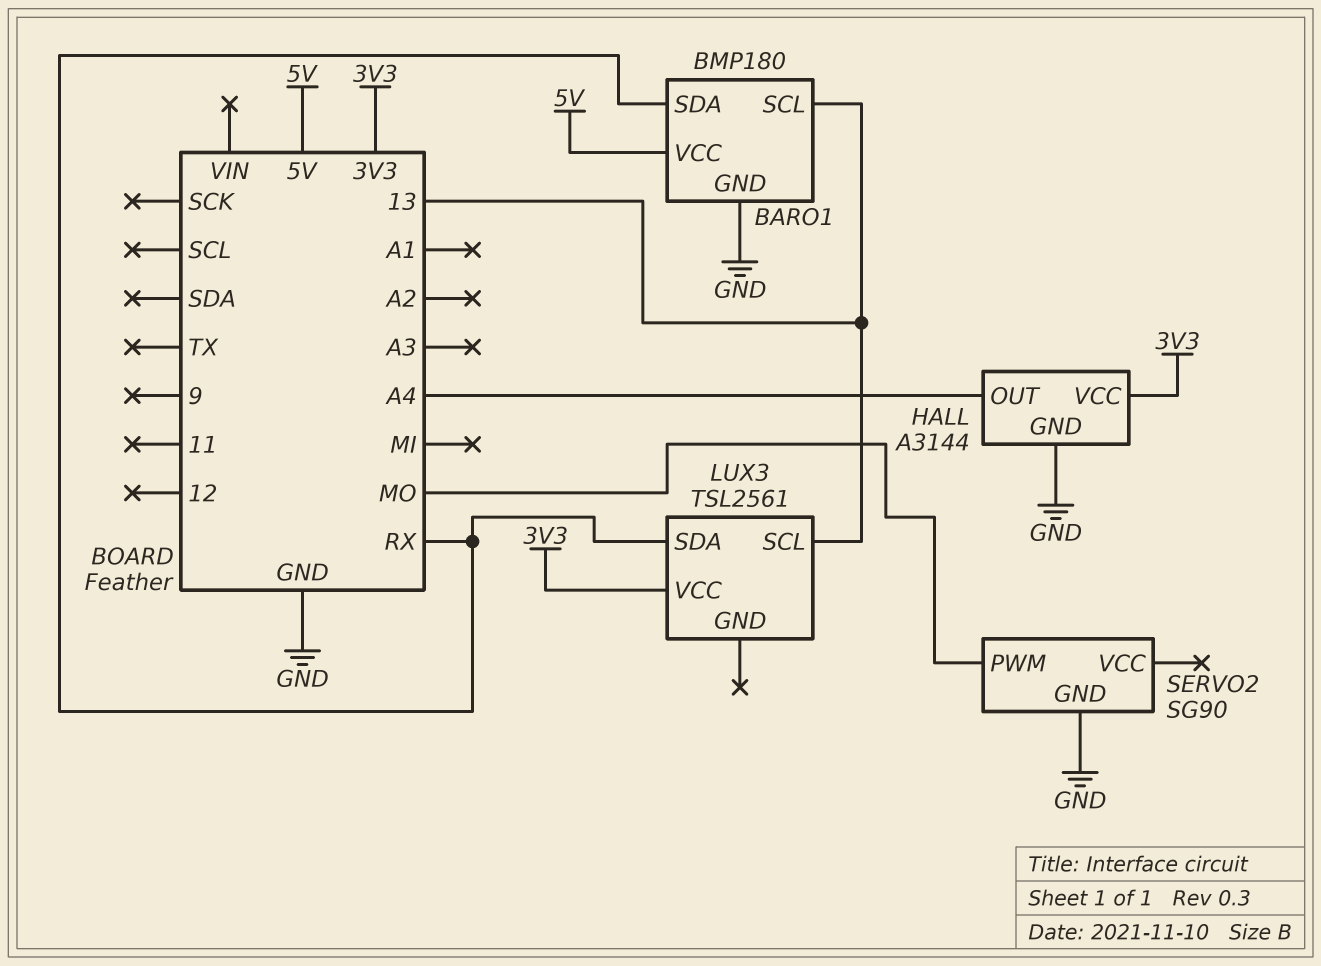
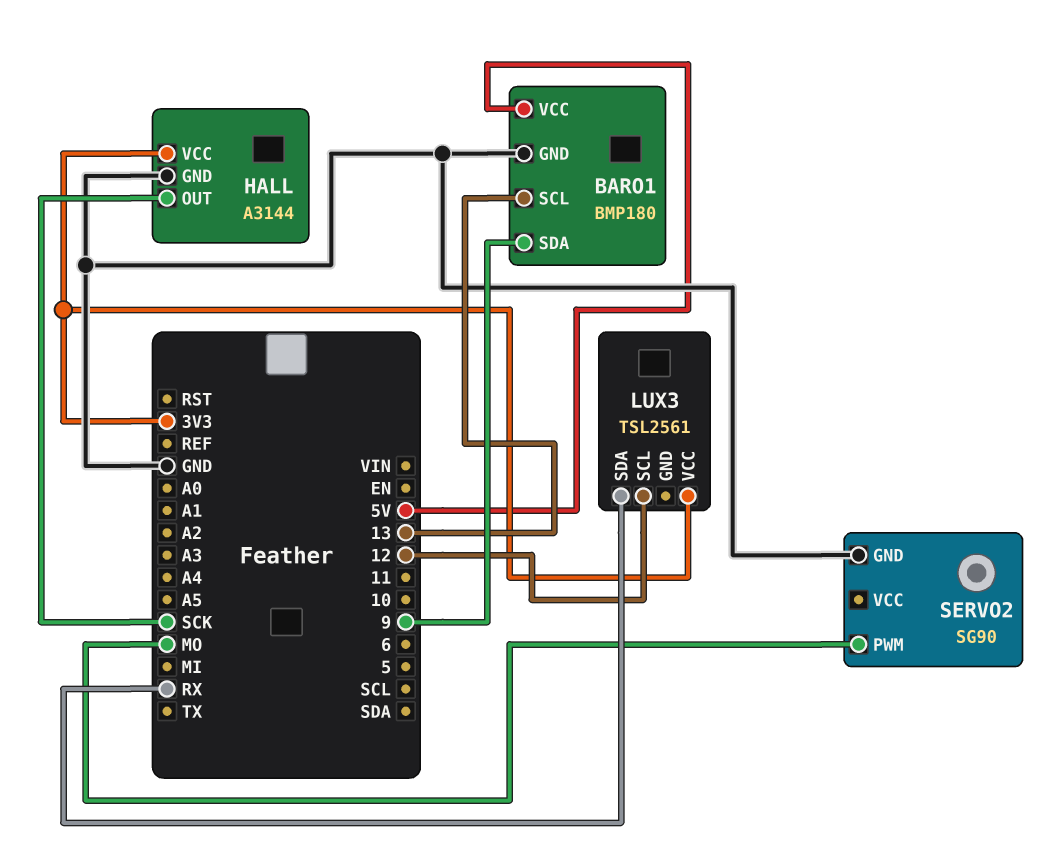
BARO1 pin SDA: RX -> 9
HALL pin OUT: A4 -> SCK
LUX3 pin SCL: 13 -> 12

